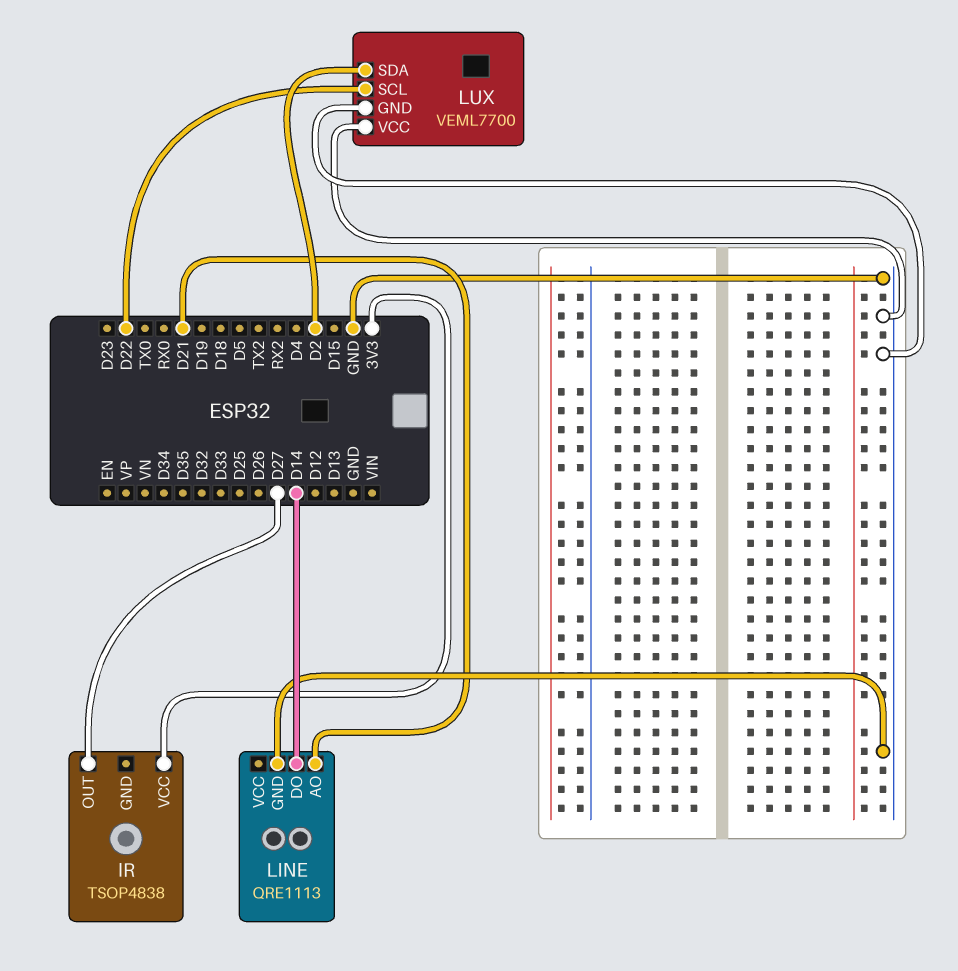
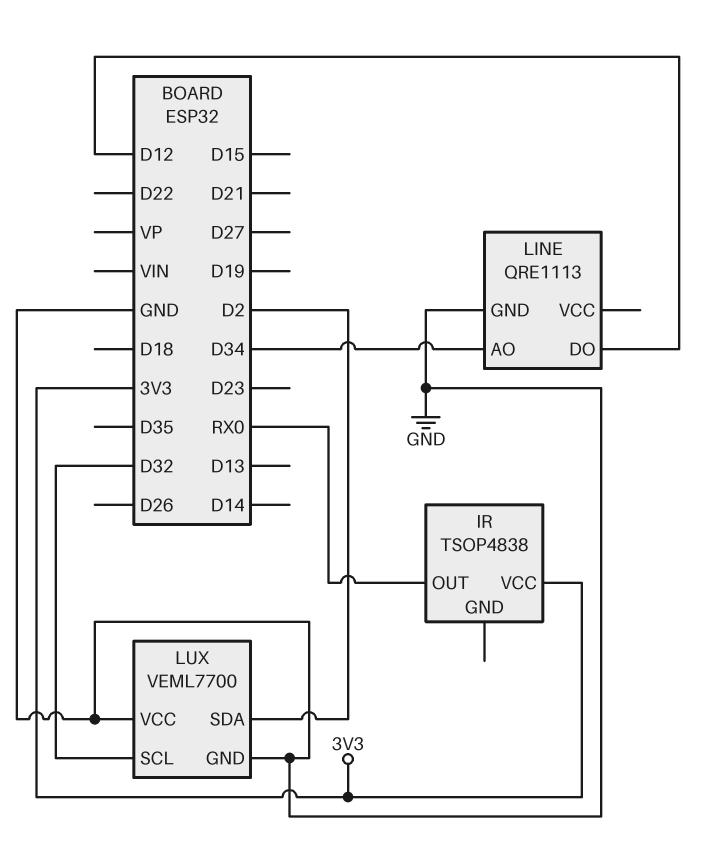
IR pin OUT: D27 -> RX0
LINE pin AO: D21 -> D34
LINE pin DO: D14 -> D12
LUX pin SCL: D22 -> D32

